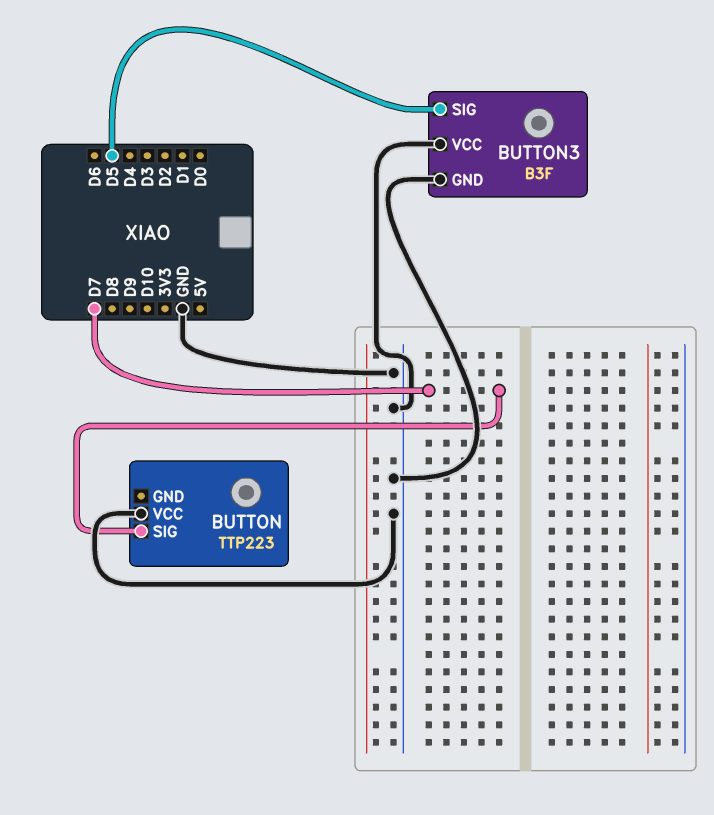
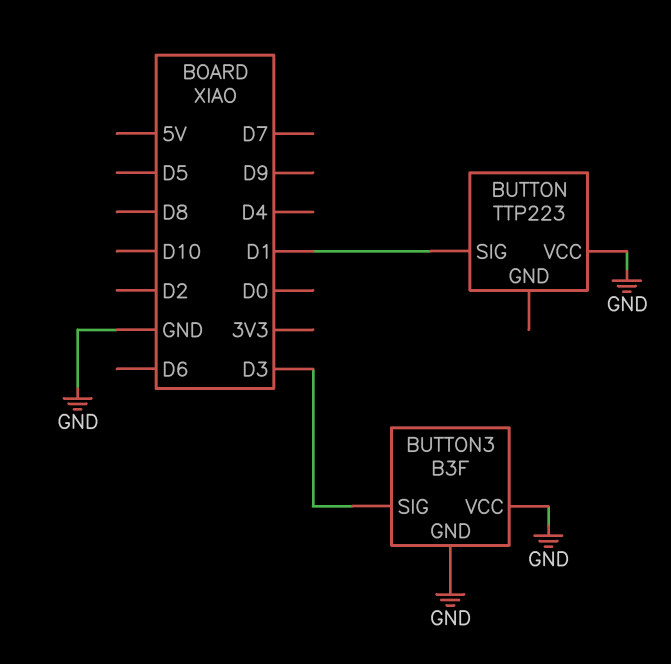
BUTTON pin SIG: D7 -> D1
BUTTON3 pin SIG: D5 -> D3

